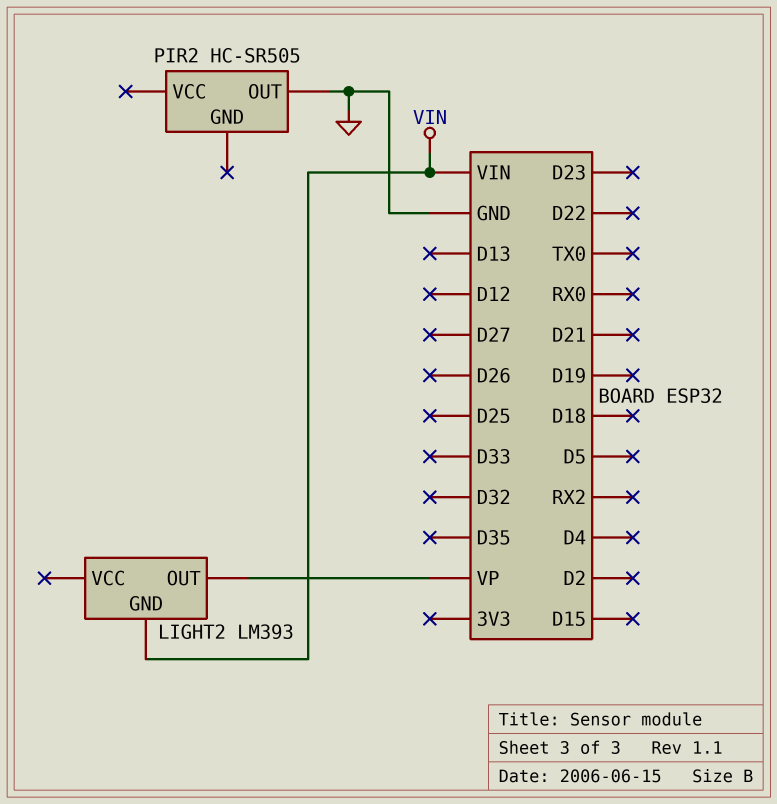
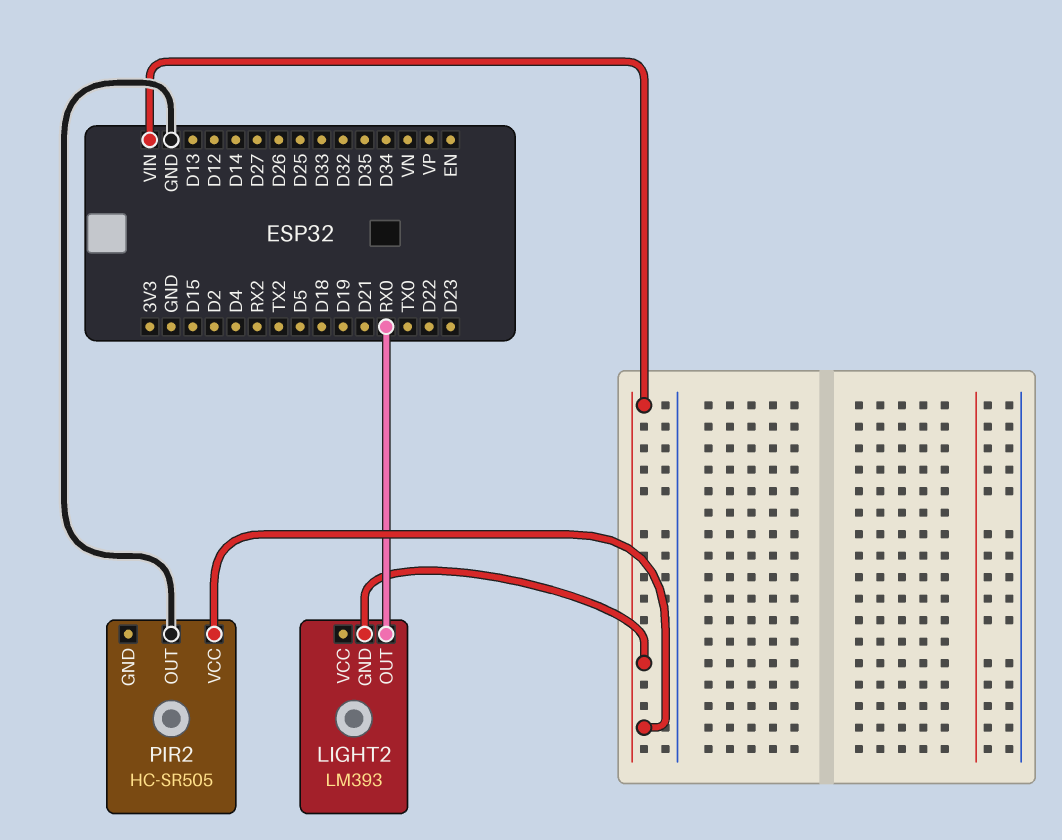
LIGHT2 pin OUT: VP -> RX0
PIR2 pin VCC: none -> VIN

